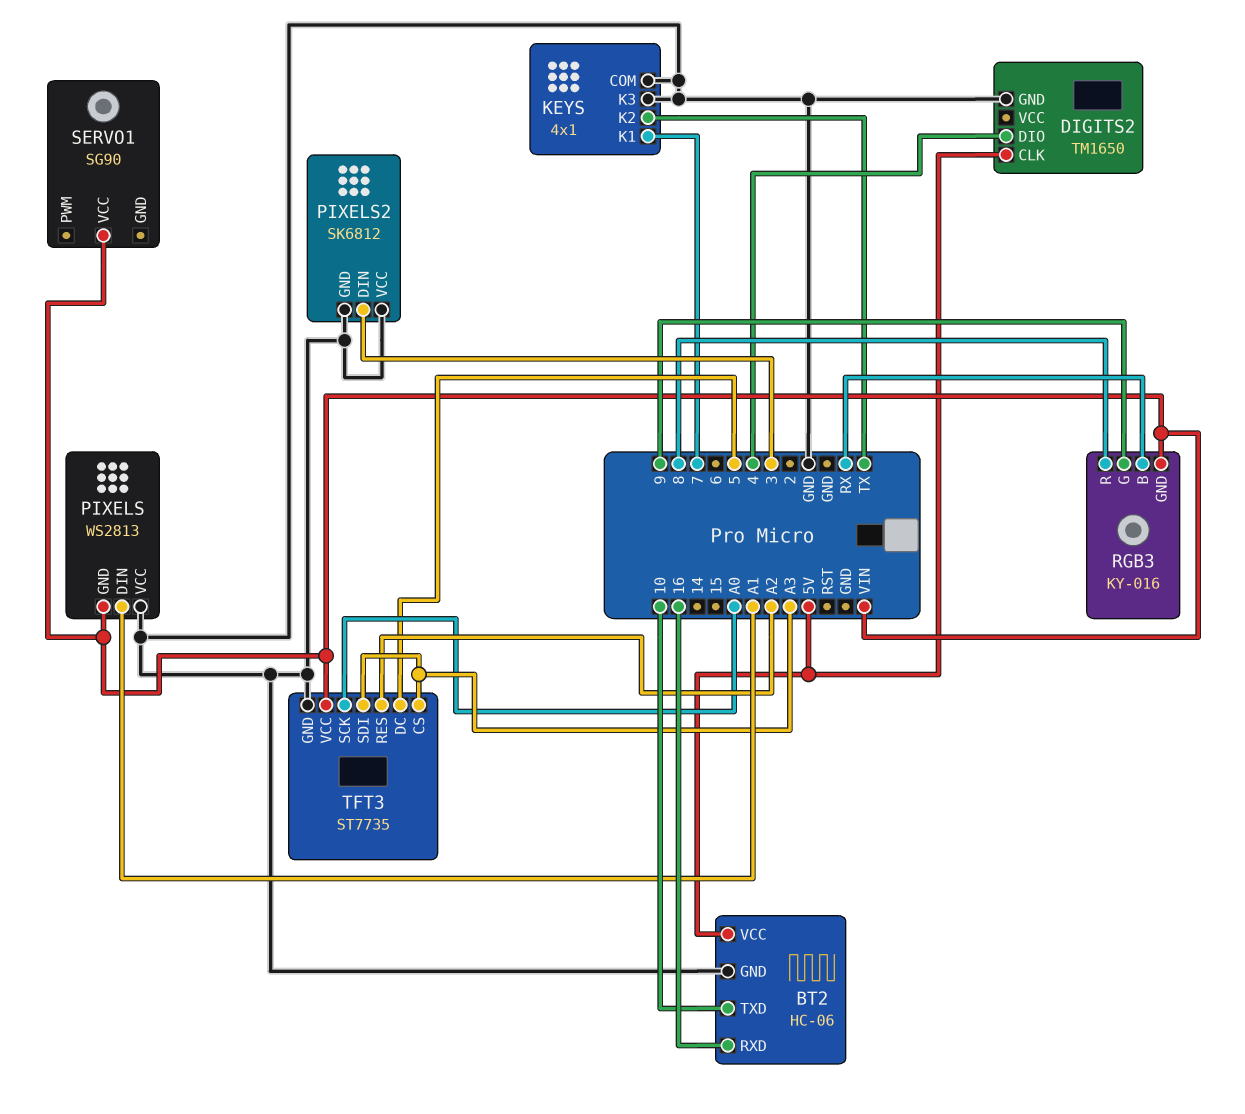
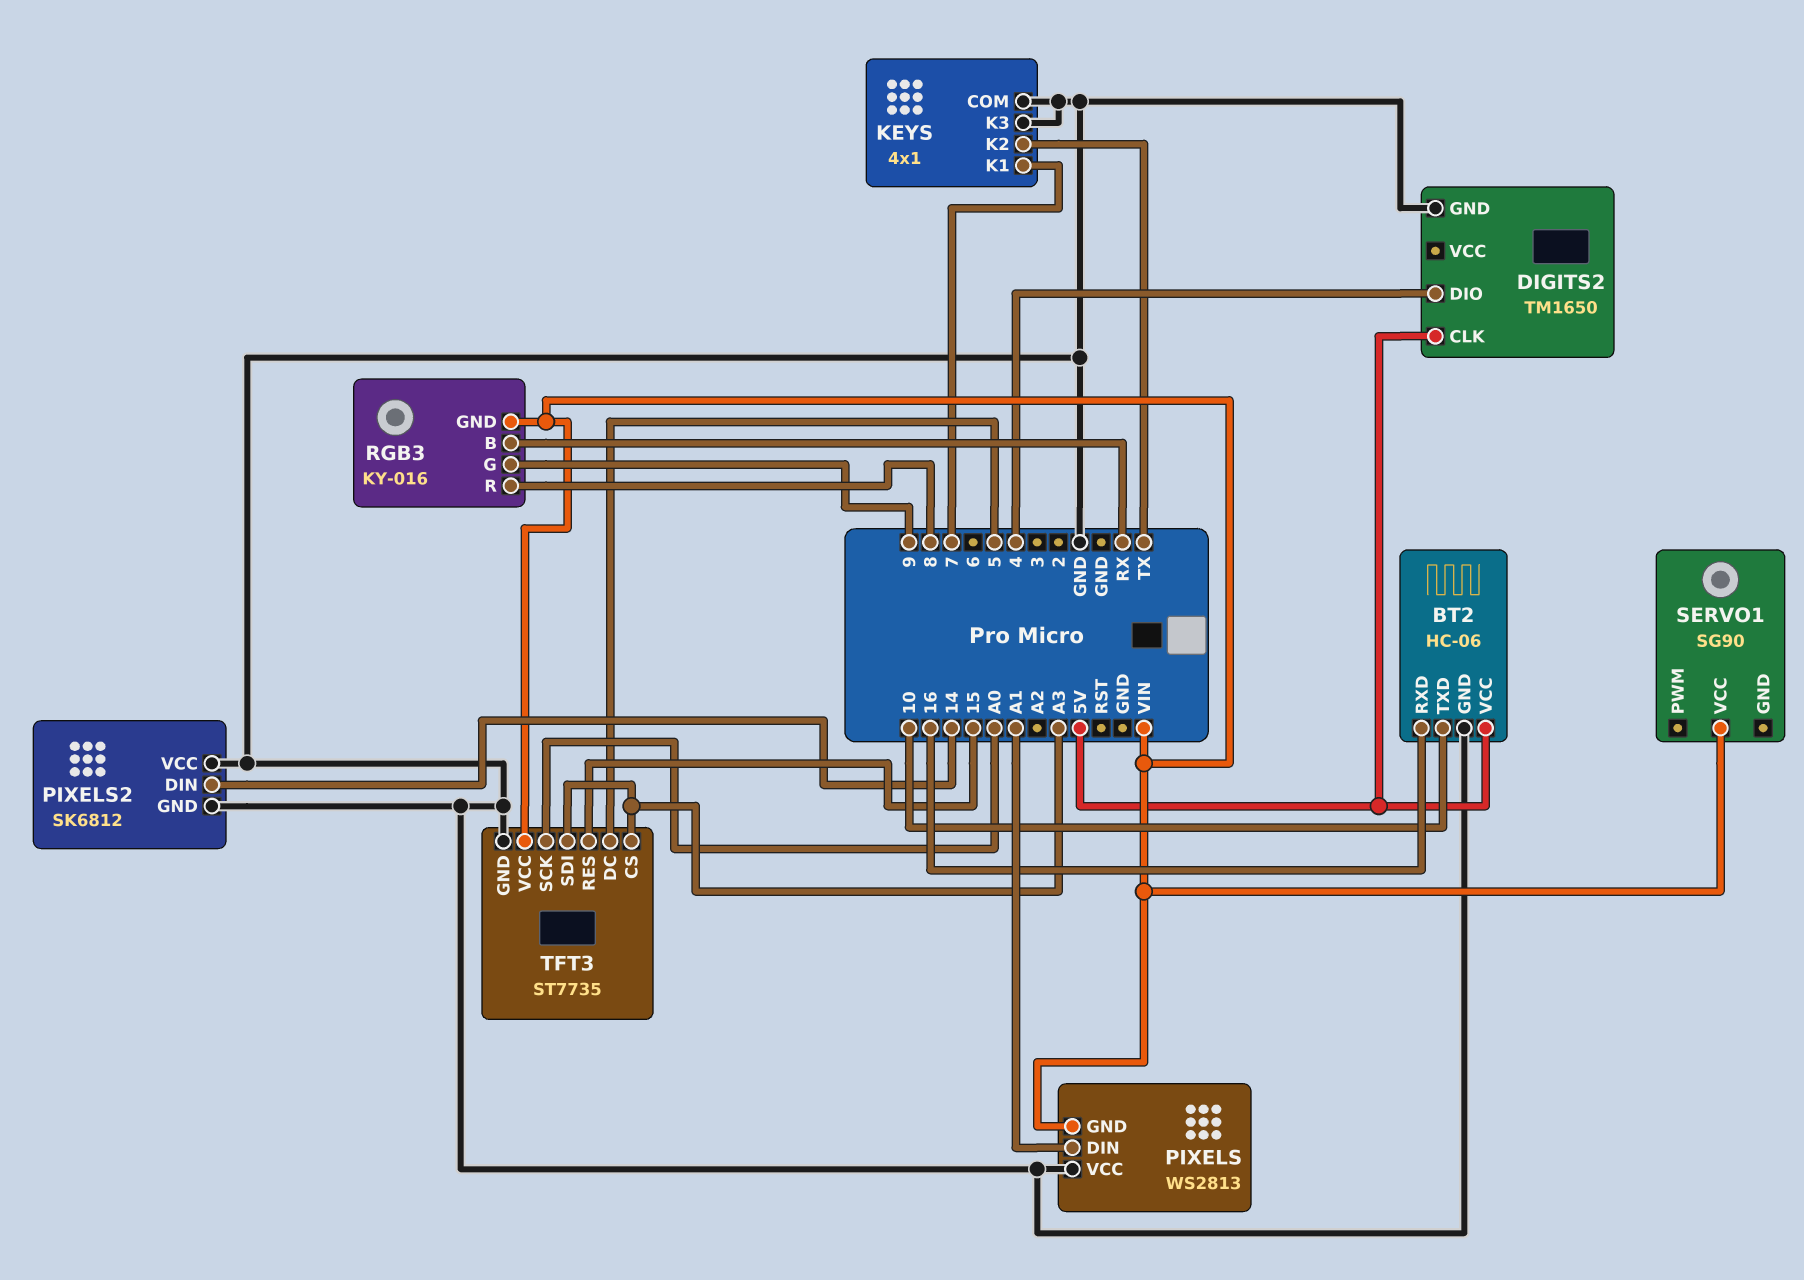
PIXELS2 pin DIN: 3 -> 14
TFT3 pin RES: A2 -> 15

